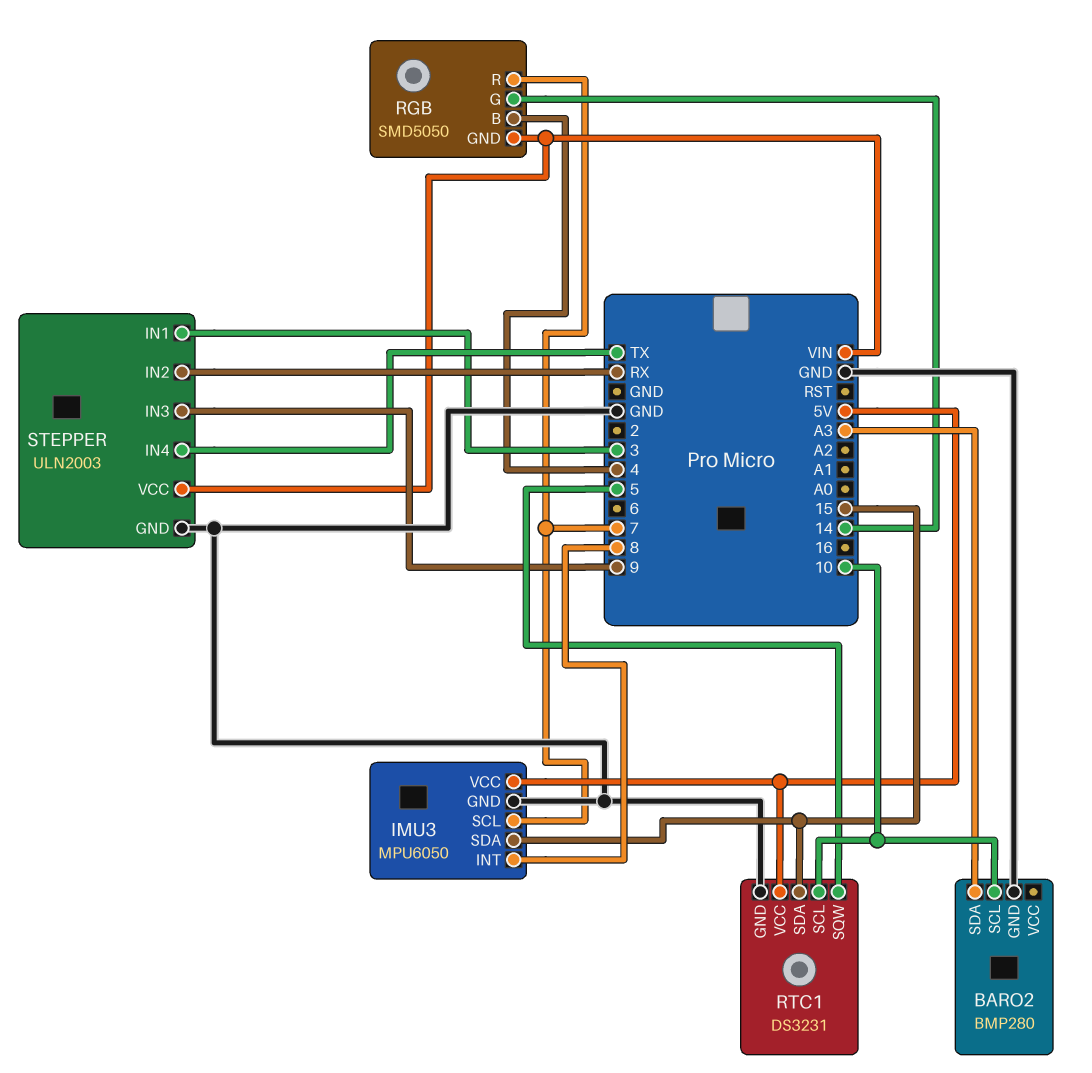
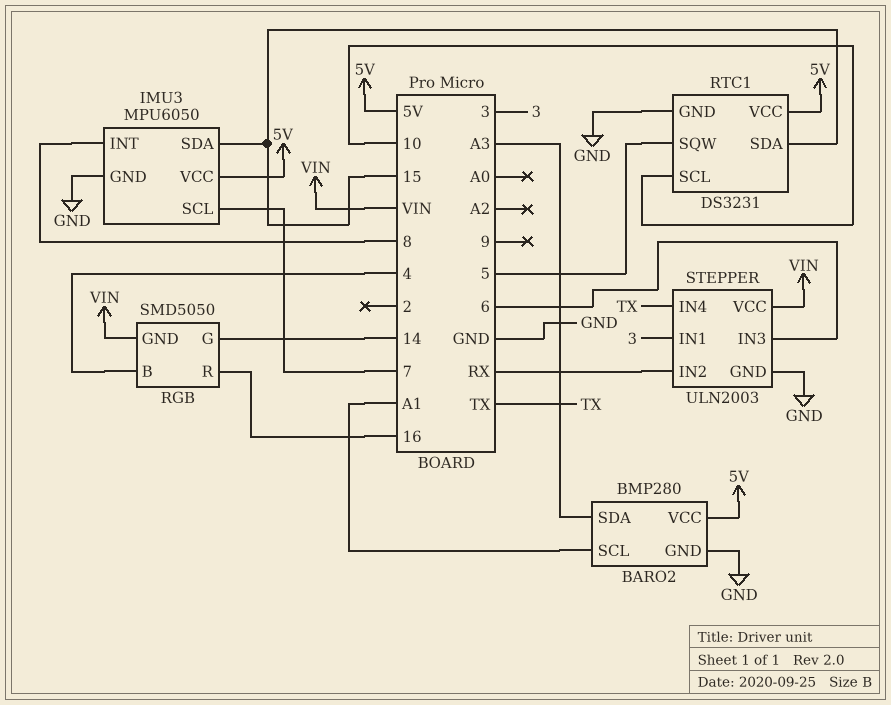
BARO2 pin SCL: 10 -> A1
BARO2 pin VCC: none -> 5V
RGB pin R: 7 -> 16
STEPPER pin IN3: 9 -> 6

